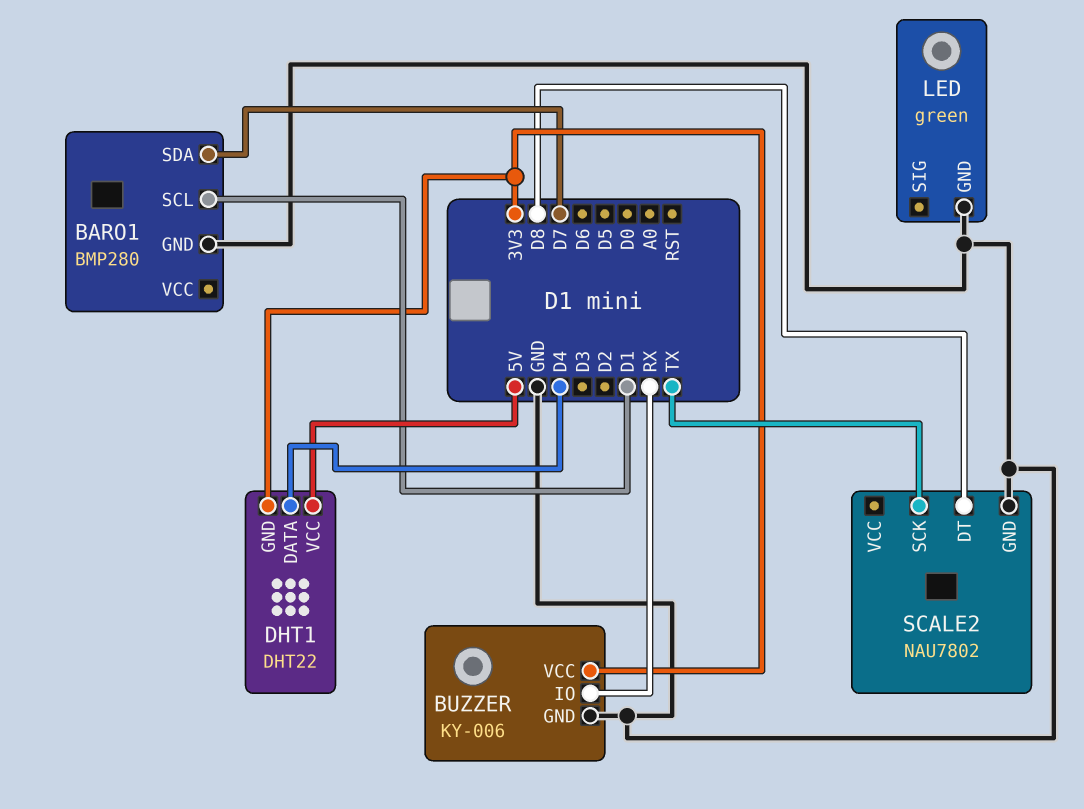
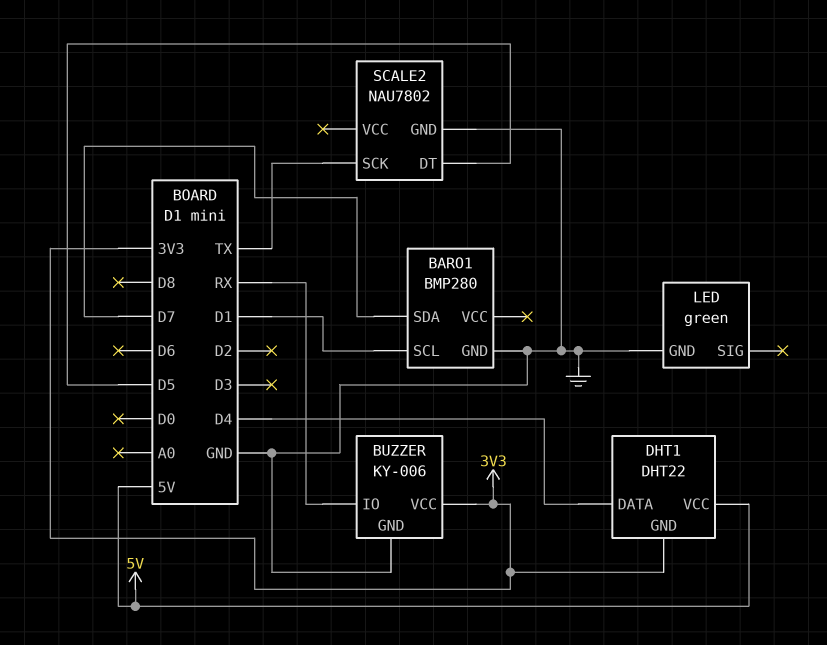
SCALE2 pin DT: D8 -> D5

